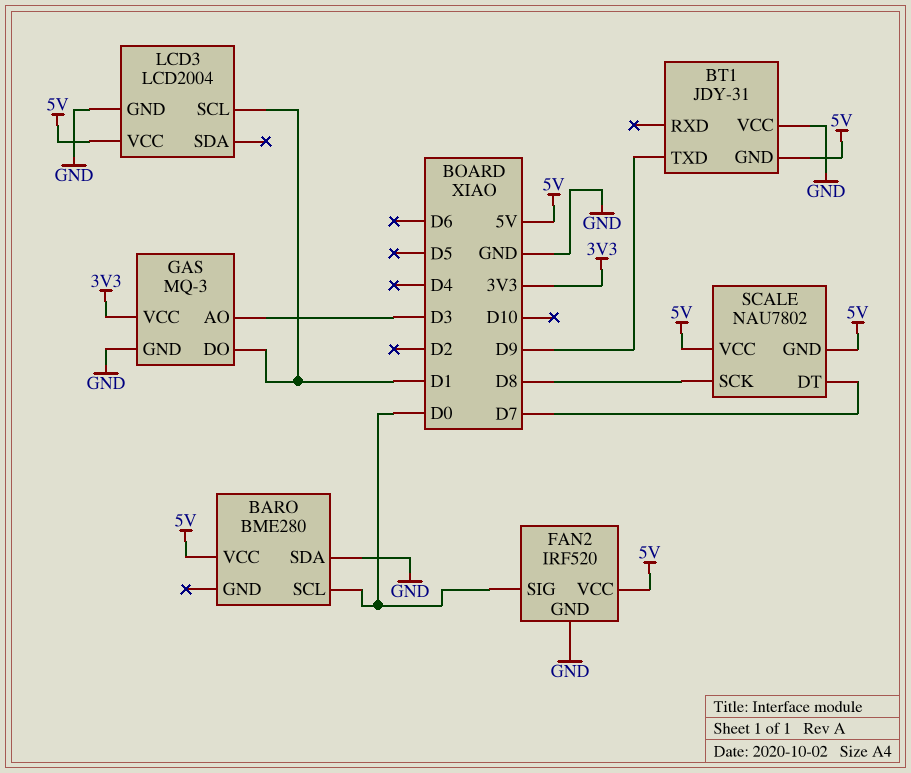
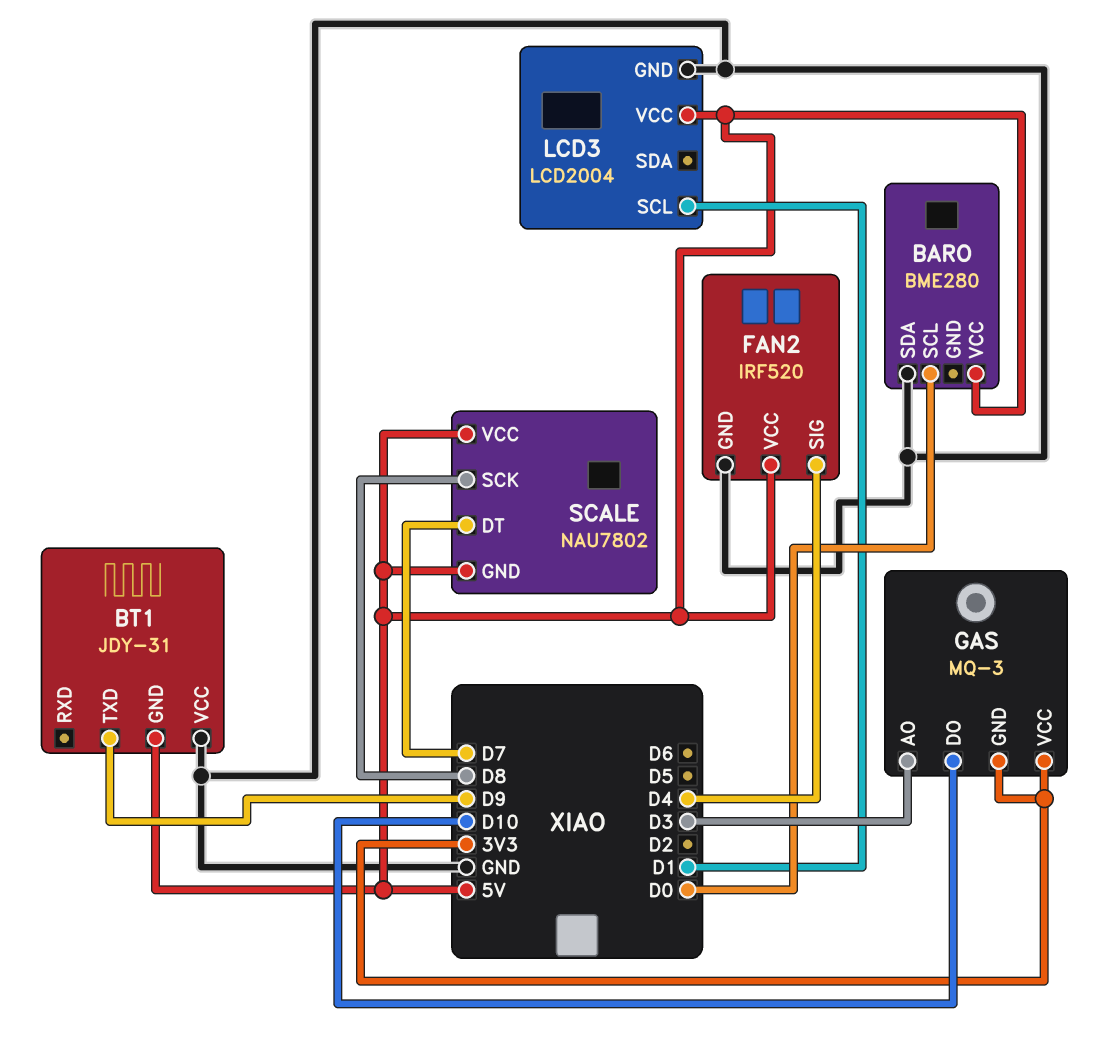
FAN2 pin SIG: D0 -> D4
GAS pin DO: D1 -> D10
GAS pin GND: GND -> 3V3

